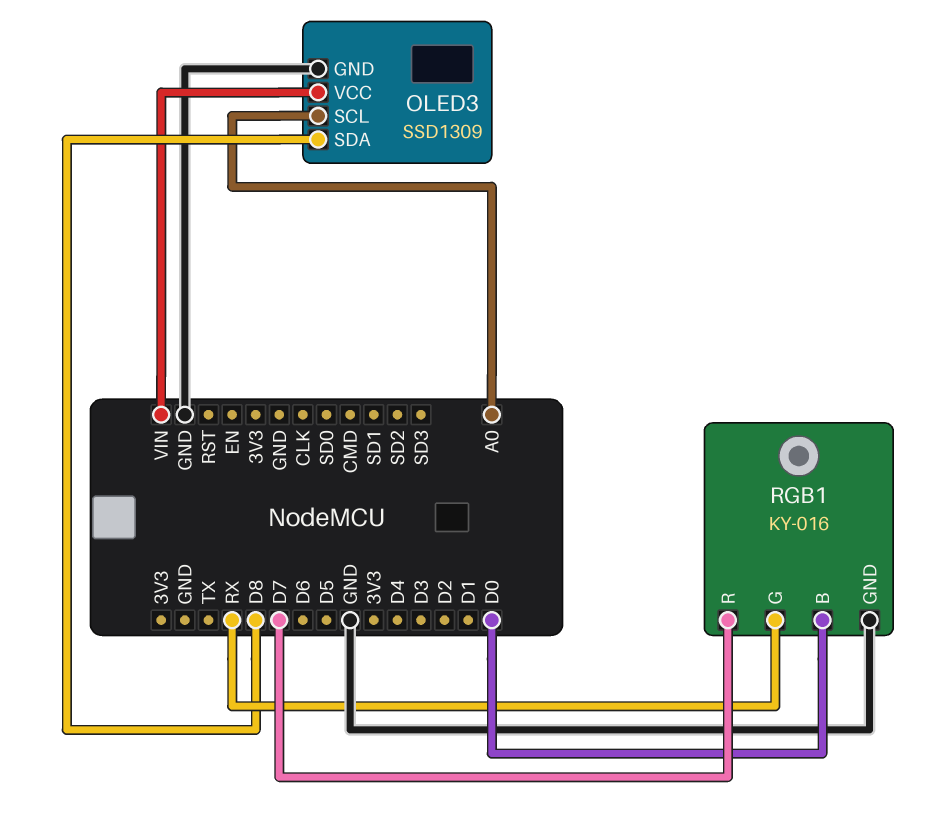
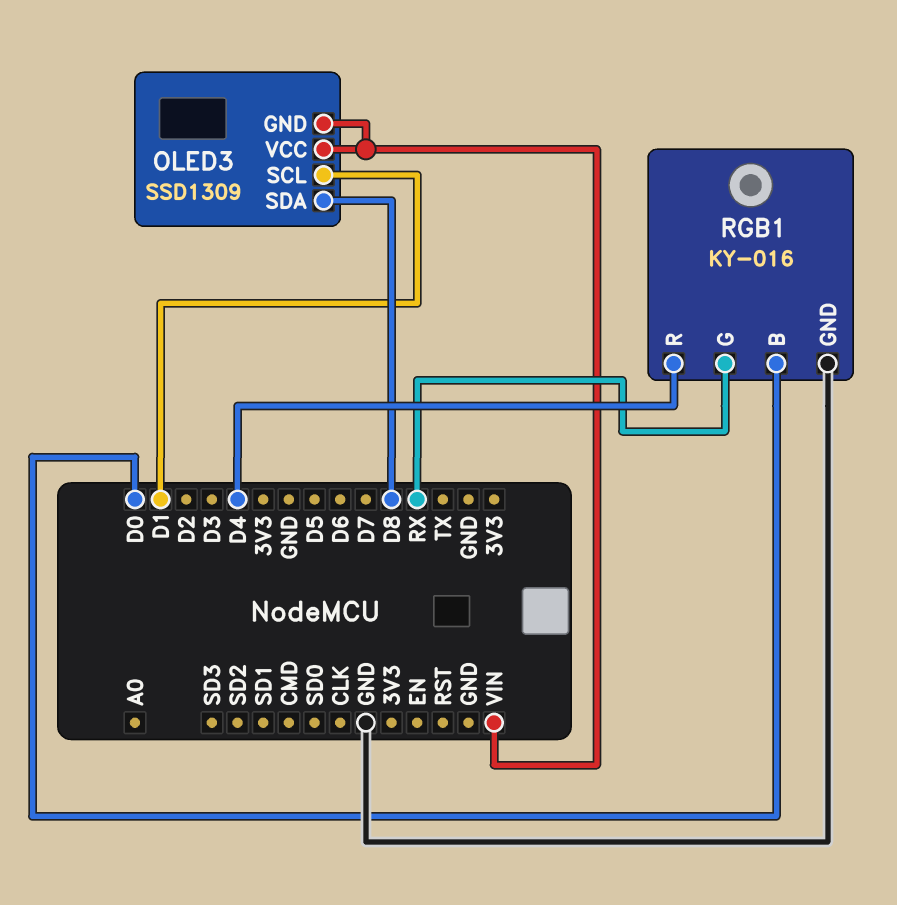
OLED3 pin GND: GND -> VIN
OLED3 pin SCL: A0 -> D1
RGB1 pin R: D7 -> D4

